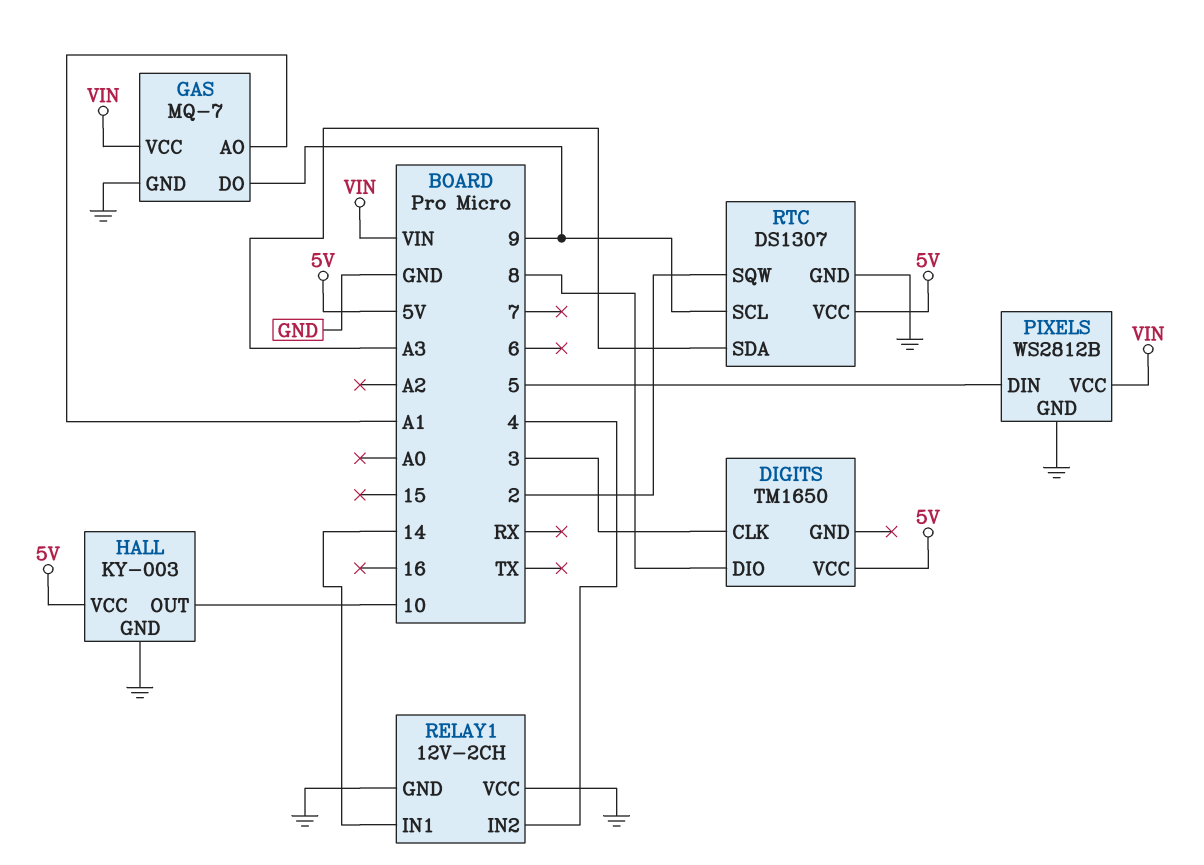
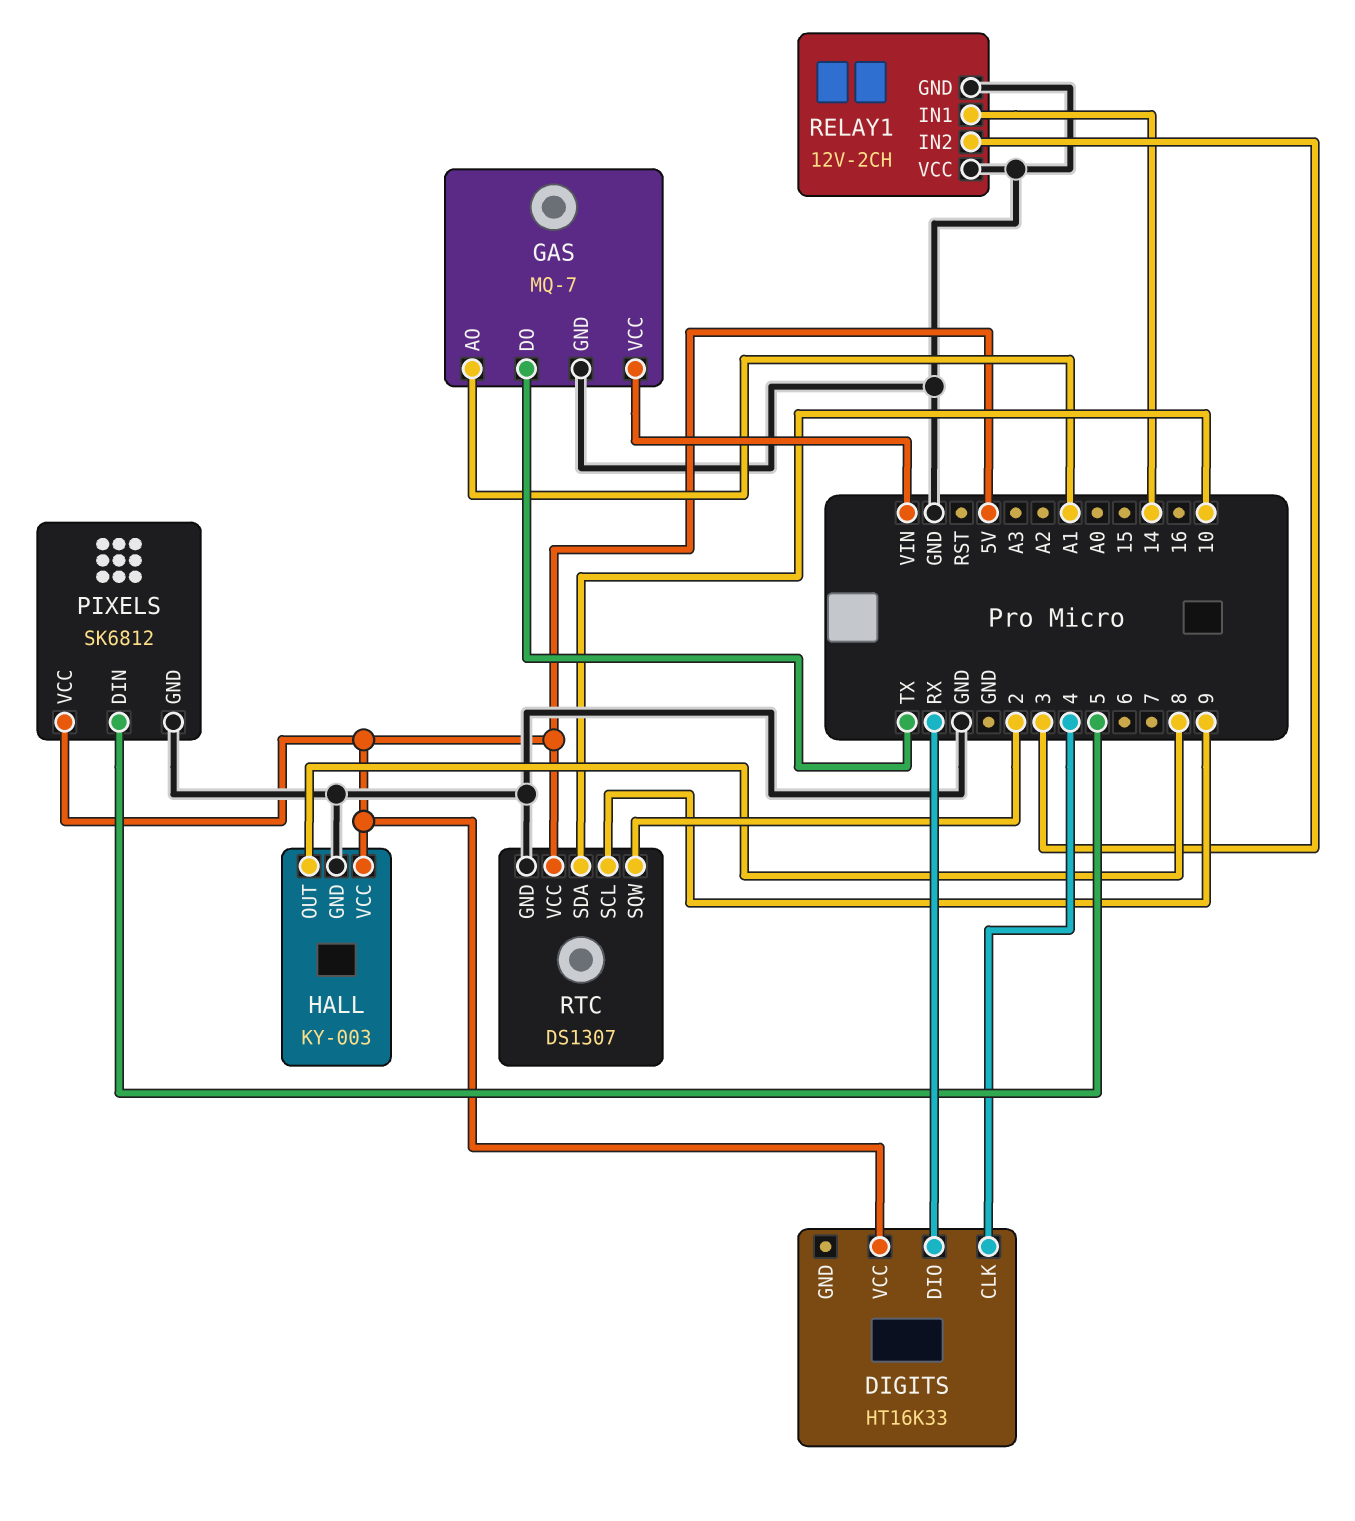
DIGITS: TM1650 -> HT16K33
DIGITS pin CLK: 3 -> 4
DIGITS pin DIO: 8 -> RX
GAS pin DO: 9 -> TX
HALL pin OUT: 10 -> 8
PIXELS: WS2812B -> SK6812
PIXELS pin VCC: VIN -> 5V
RELAY1 pin IN2: 4 -> 3
RTC pin SDA: A3 -> 10

